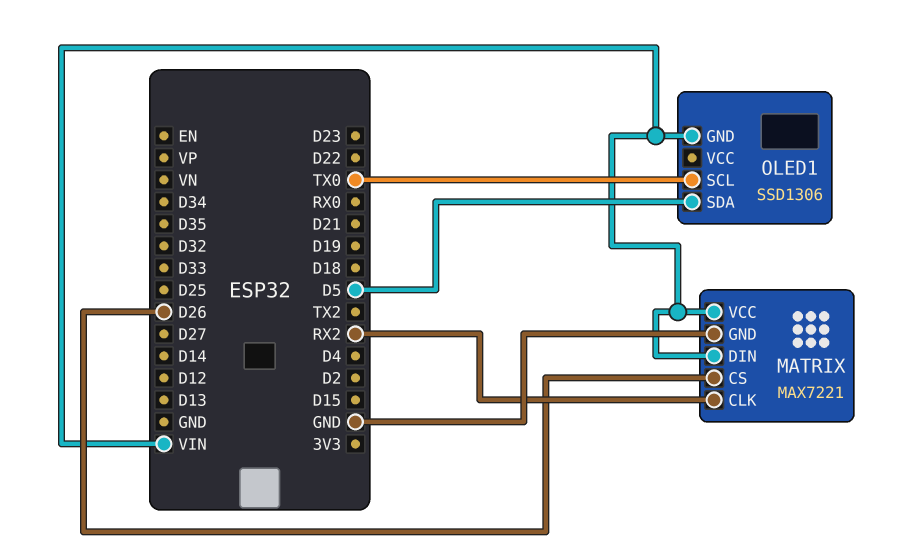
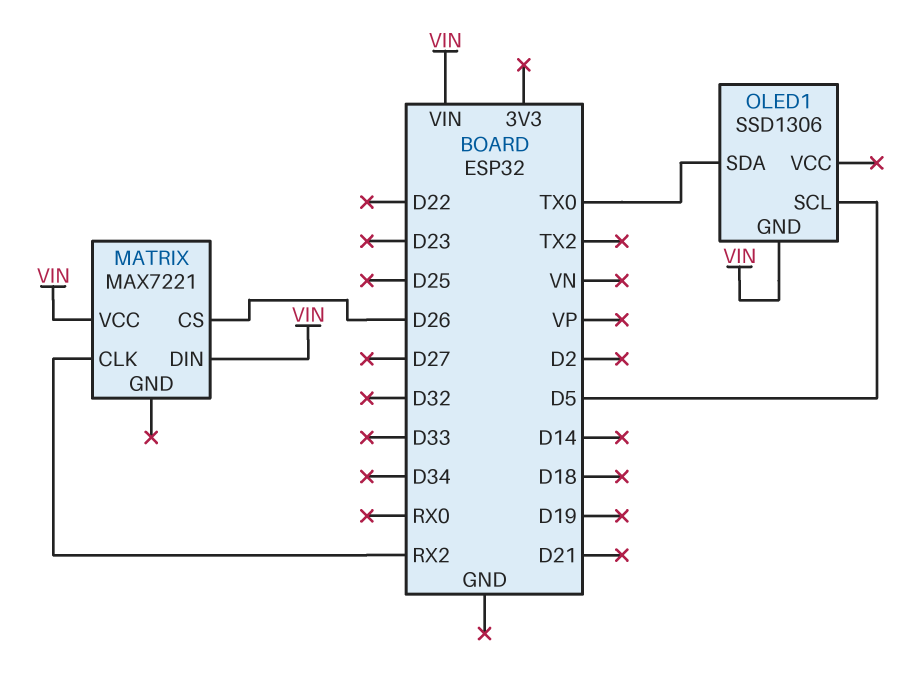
MATRIX pin GND: GND -> none
OLED1 pin SCL: TX0 -> D5
OLED1 pin SDA: D5 -> TX0

